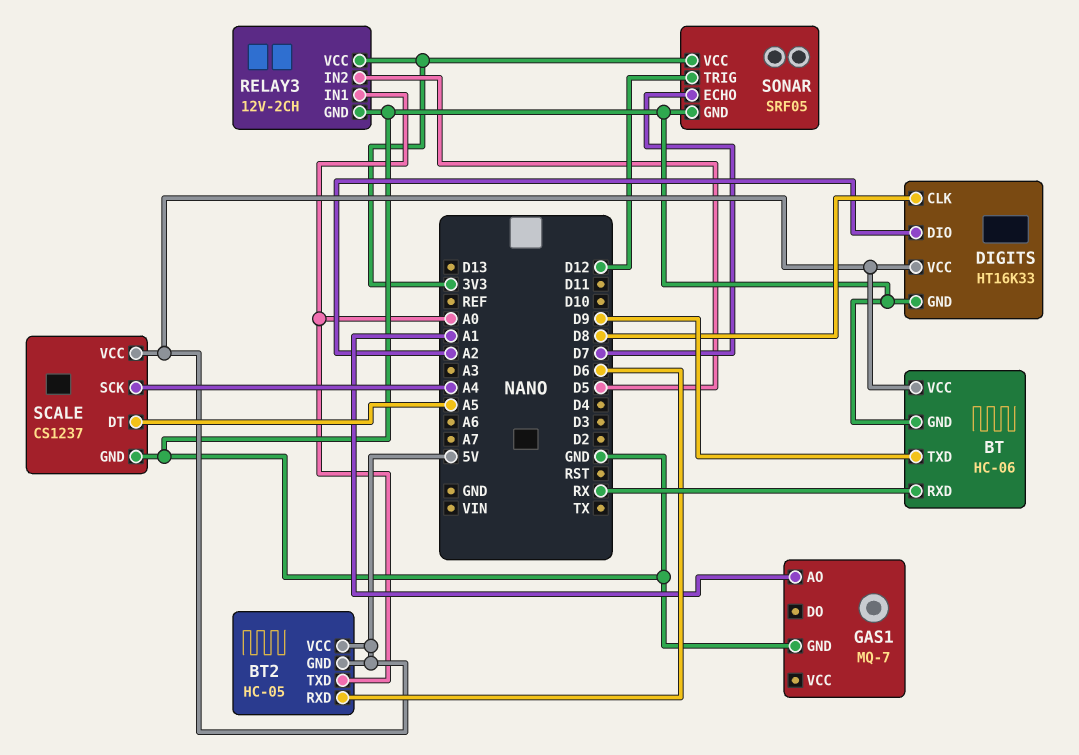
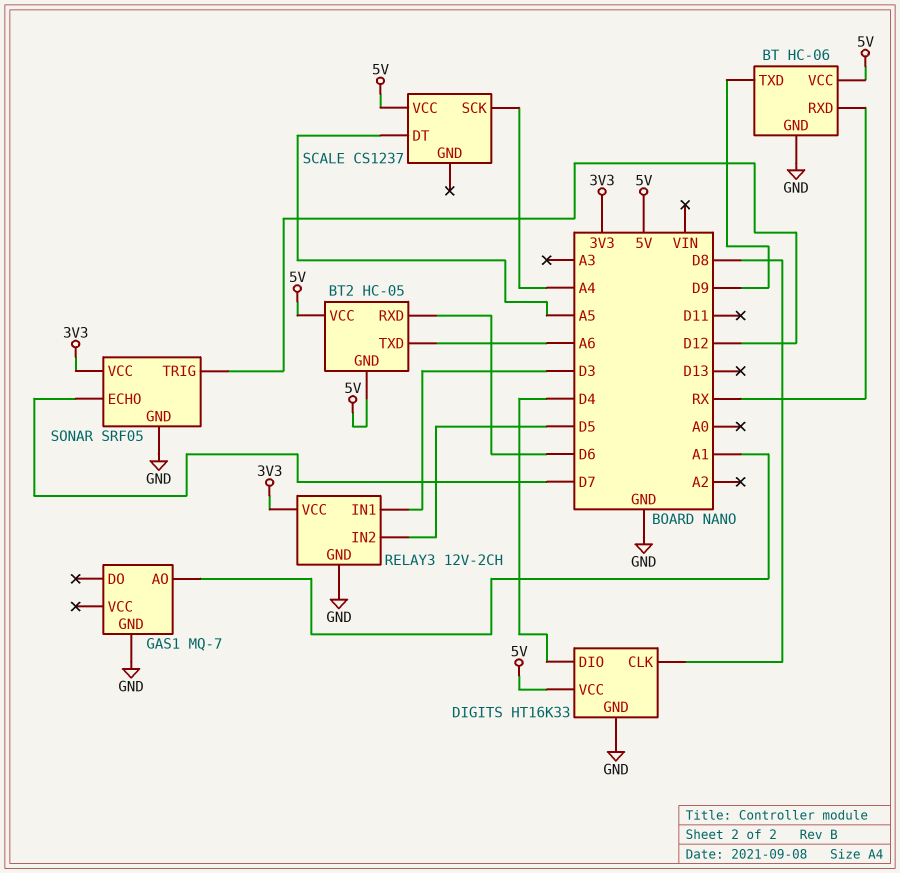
BT2 pin TXD: A0 -> A6
DIGITS pin DIO: A2 -> D4
RELAY3 pin IN1: A0 -> D3
SCALE pin GND: GND -> none

